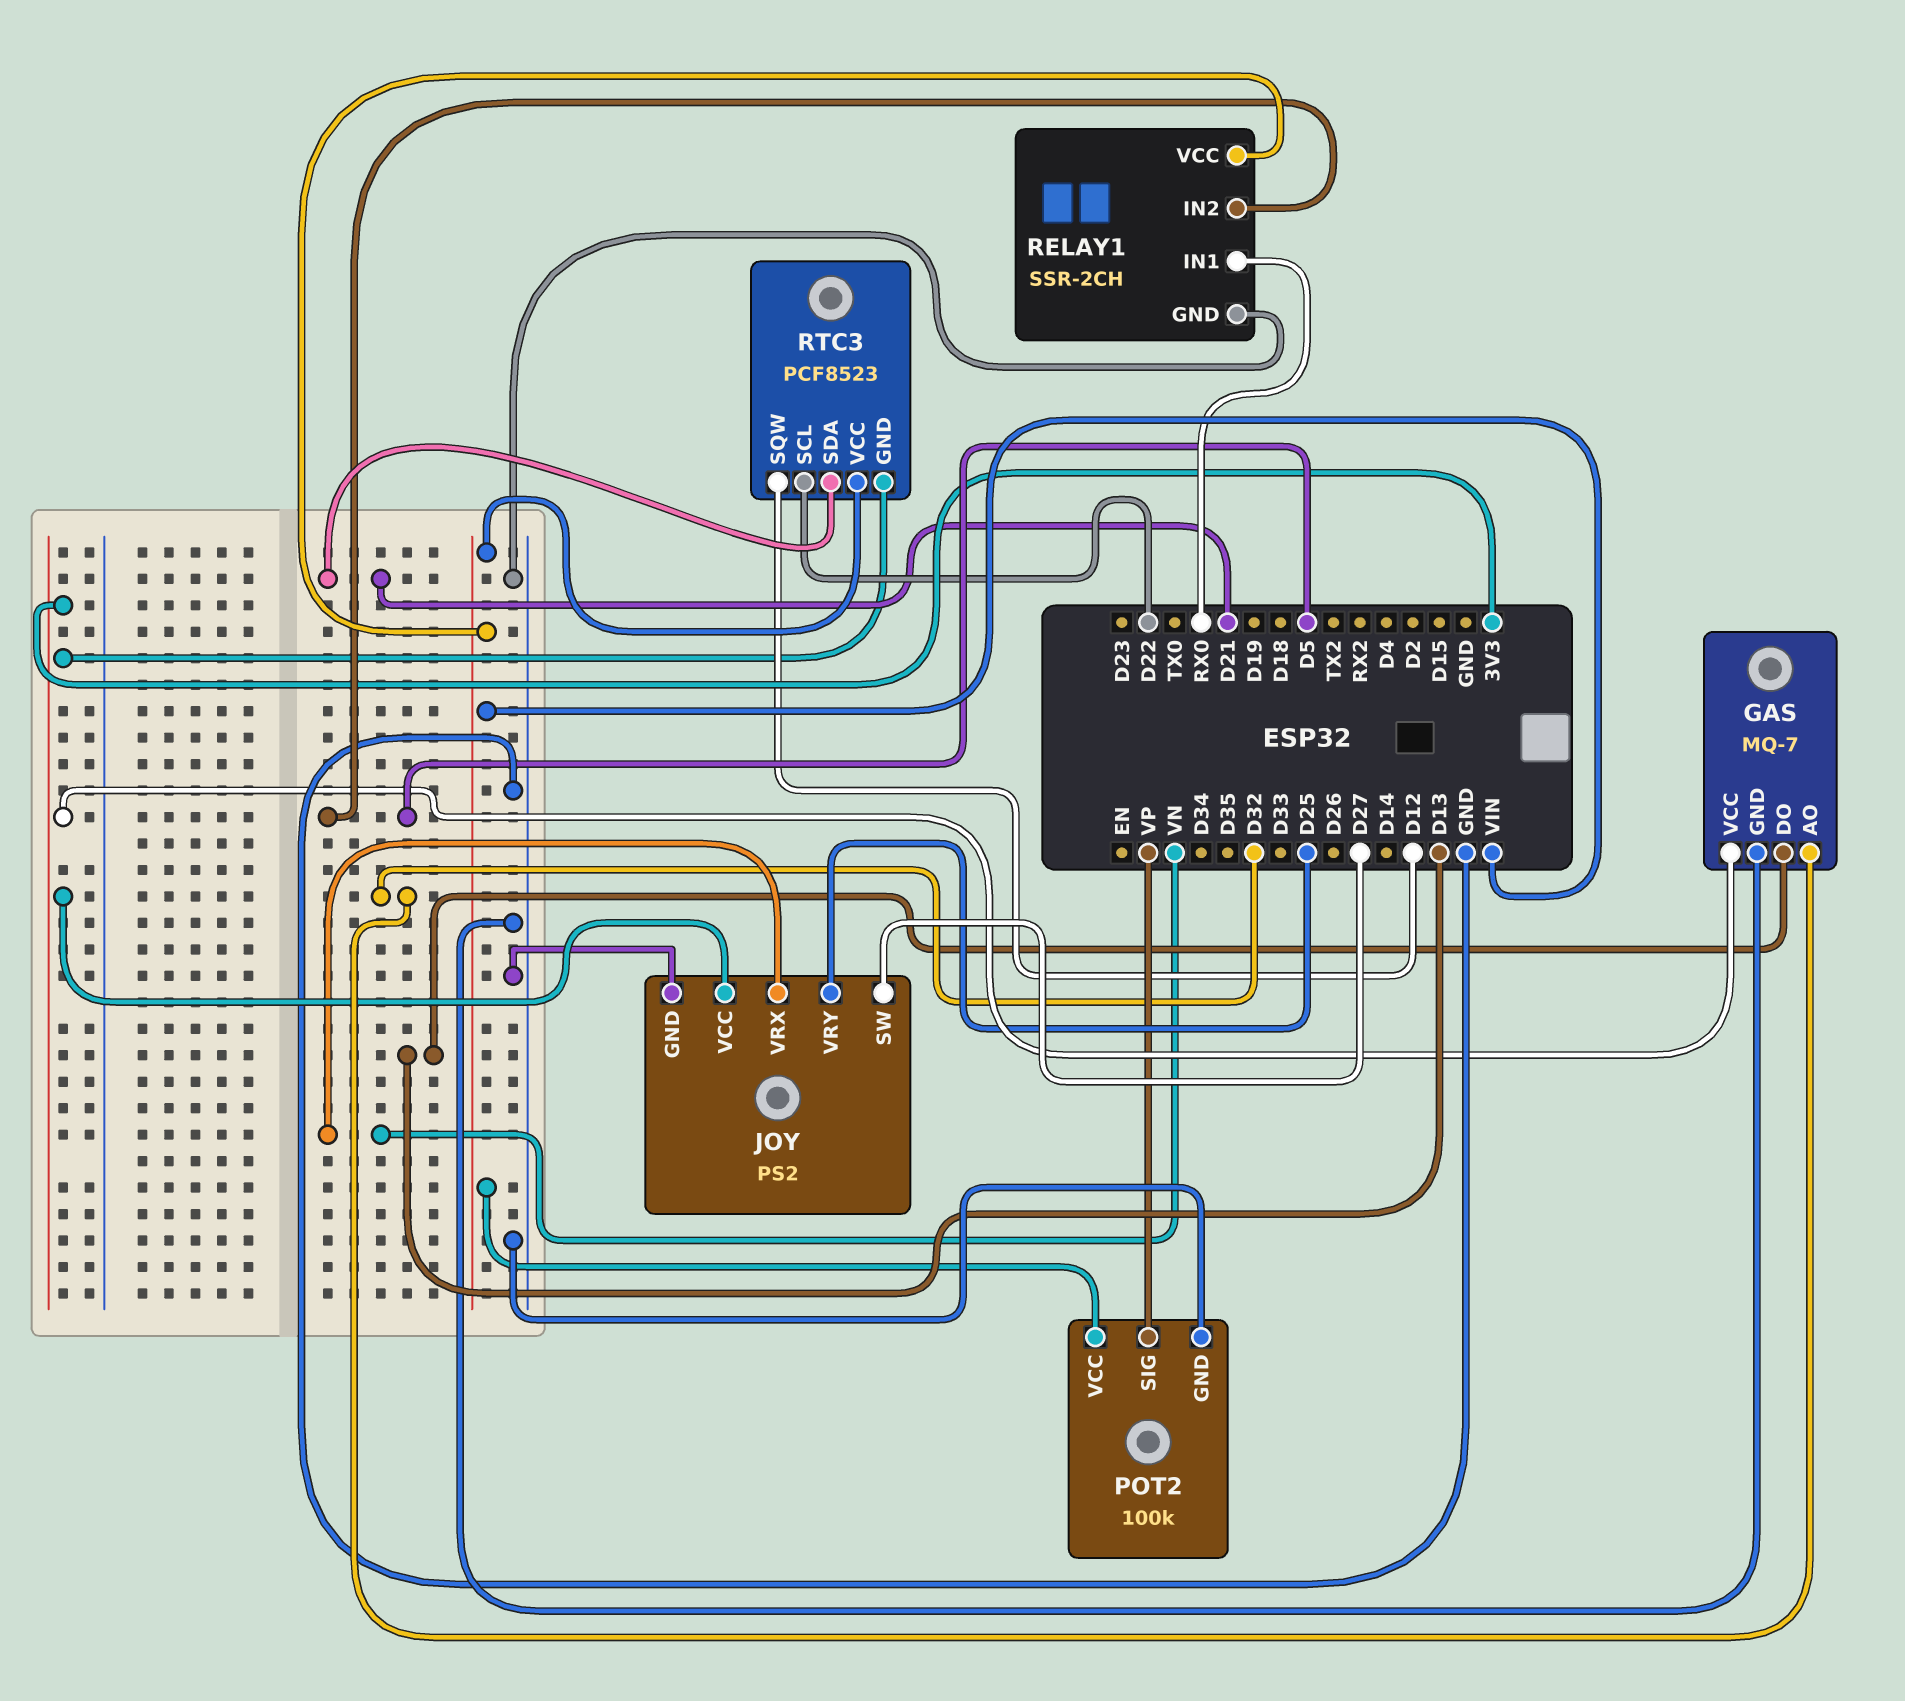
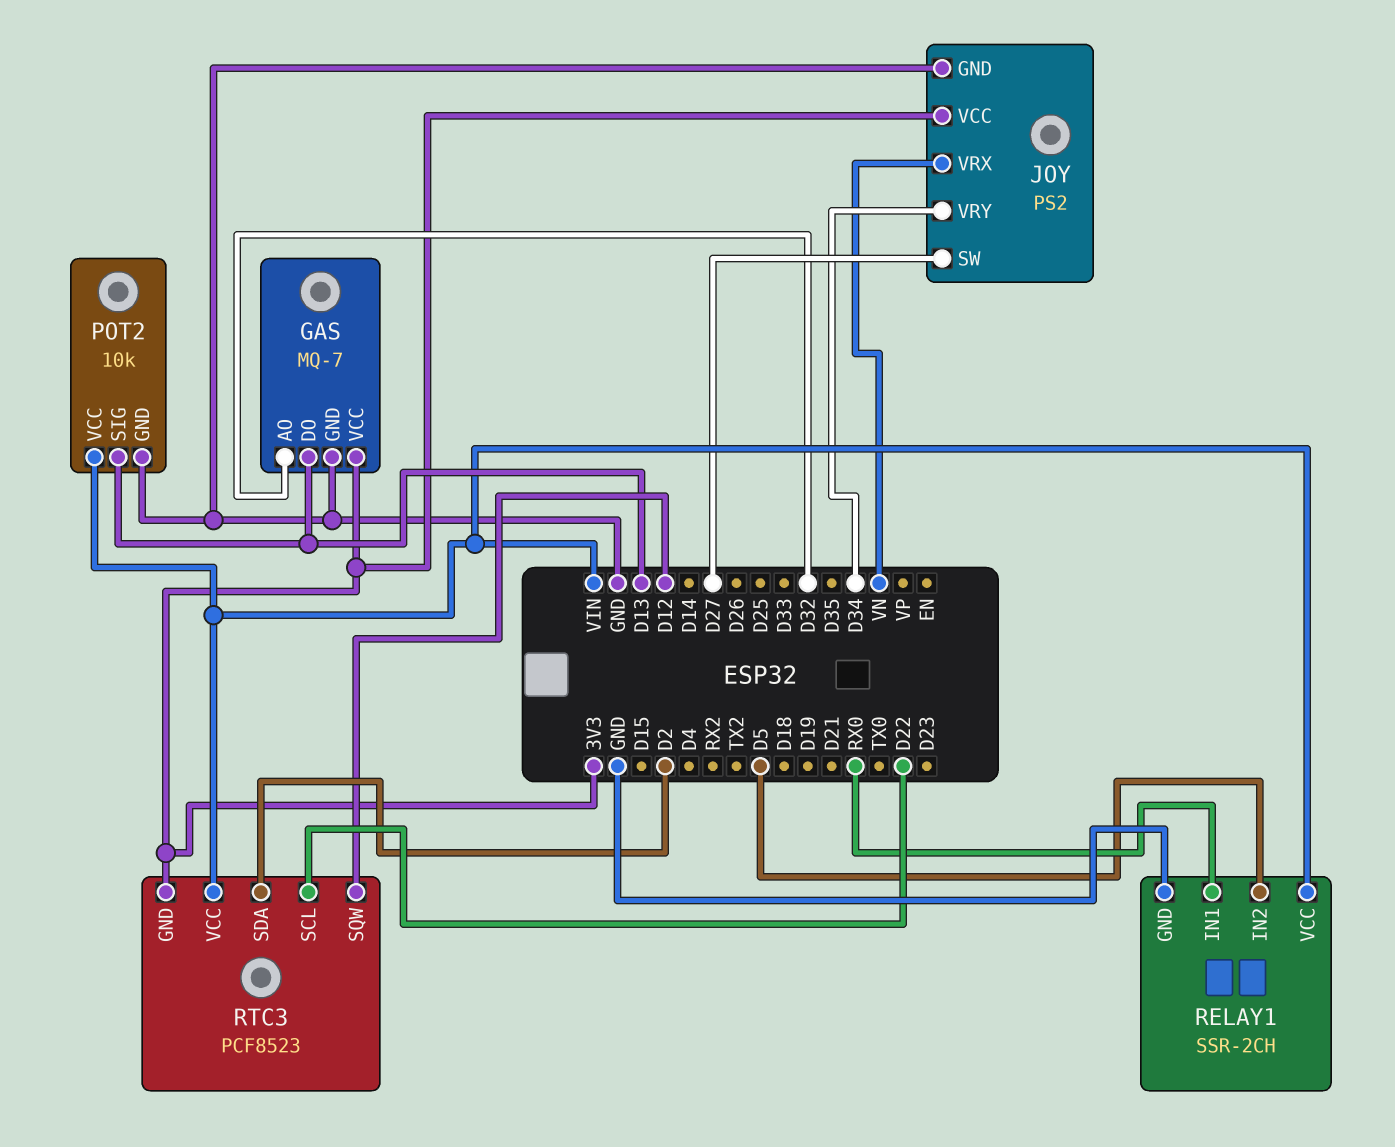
JOY pin VRY: D25 -> D34
POT2: 100k -> 10k
POT2 pin SIG: VP -> D13
RTC3 pin SDA: D21 -> D2

